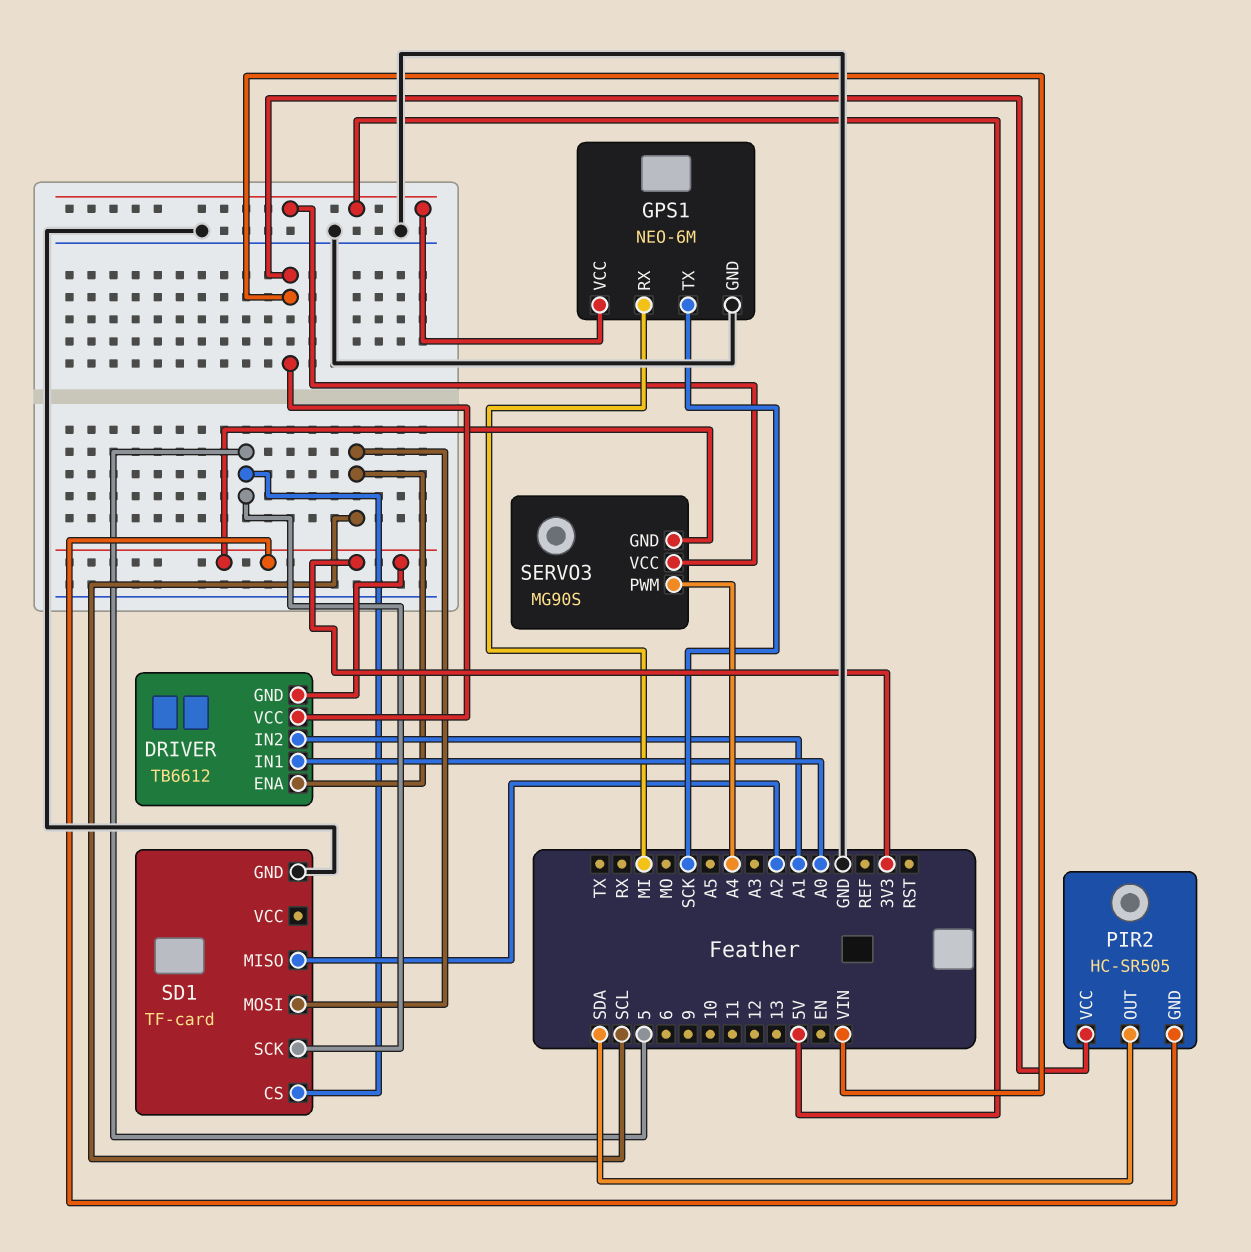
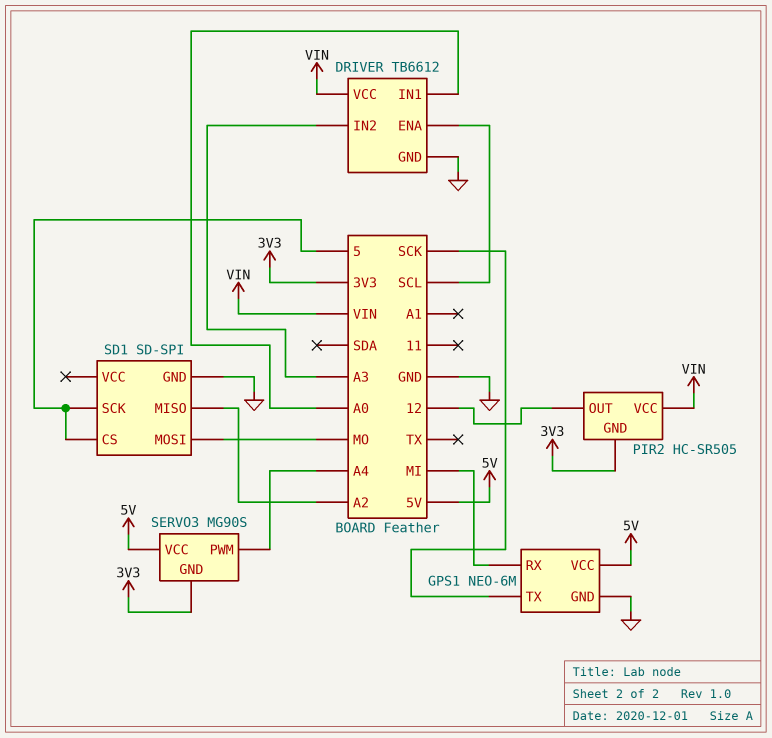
DRIVER pin GND: 3V3 -> GND
DRIVER pin IN2: A1 -> A3
PIR2 pin OUT: SDA -> 12
SD1: TF-card -> SD-SPI
SD1 pin MOSI: SCL -> MO

